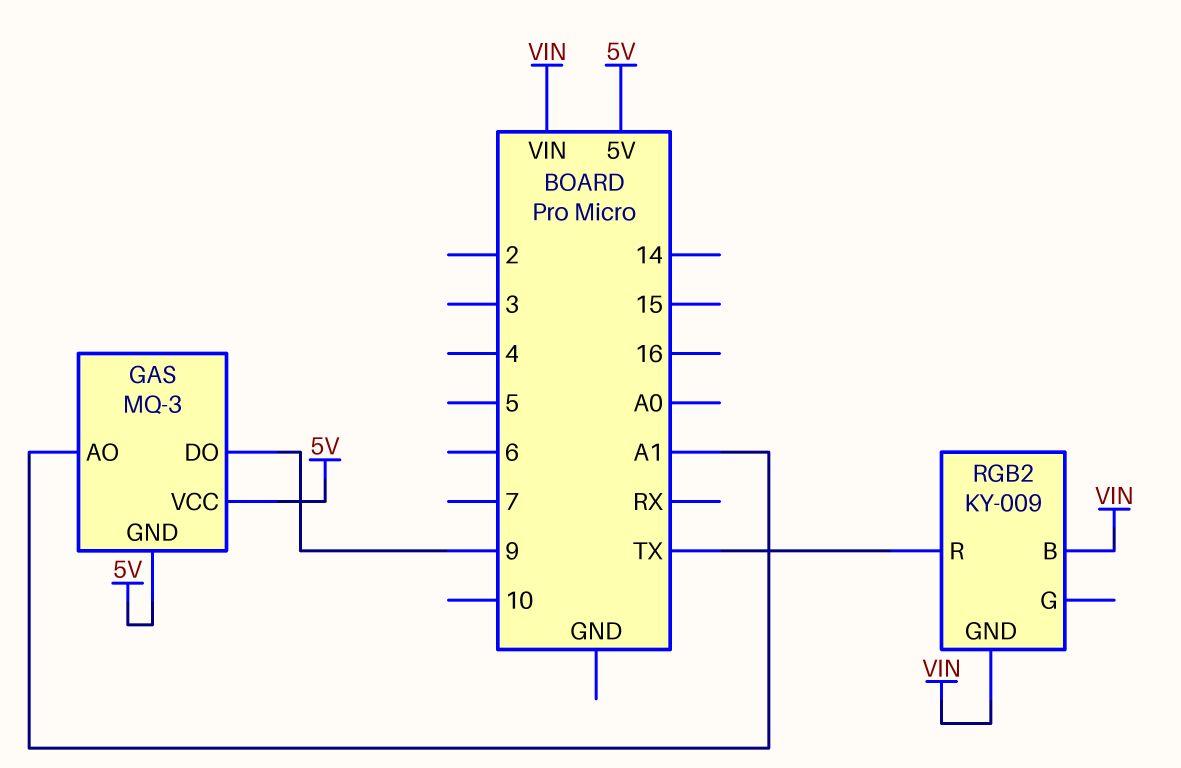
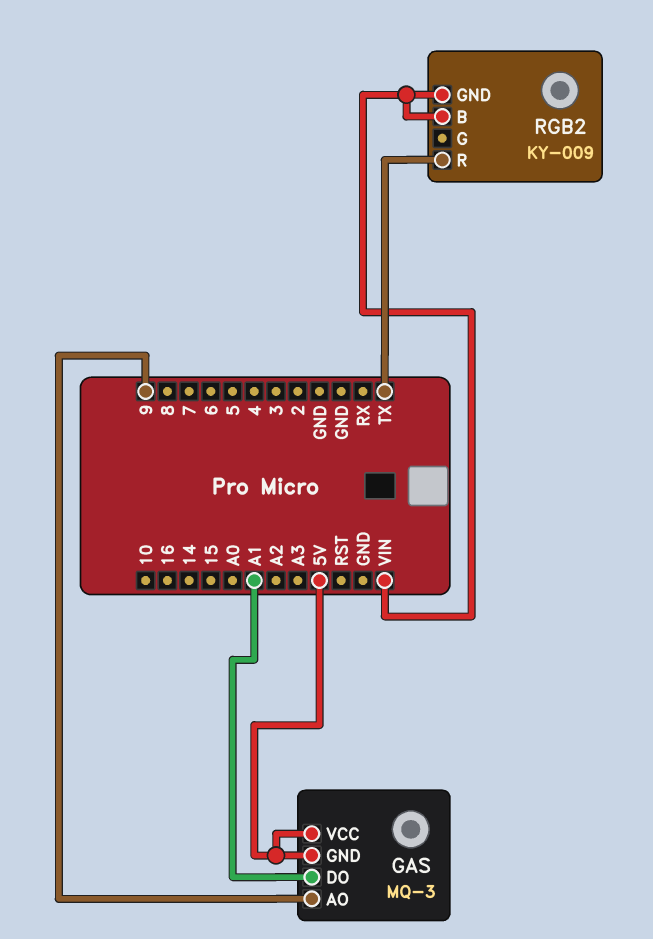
GAS pin AO: A1 -> 9
GAS pin DO: 9 -> A1

